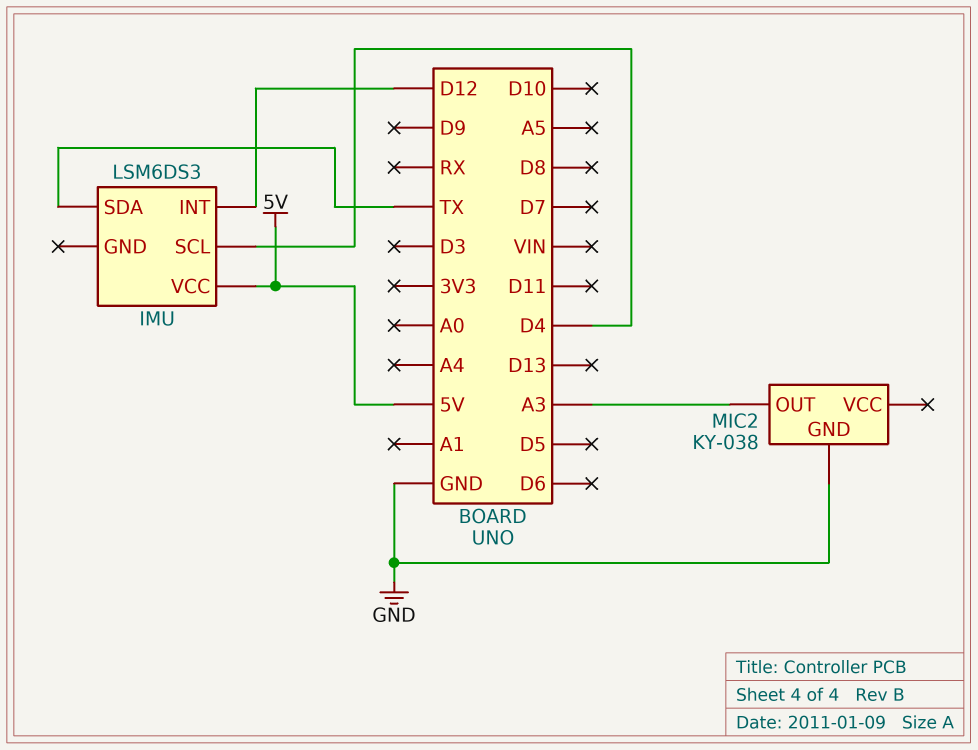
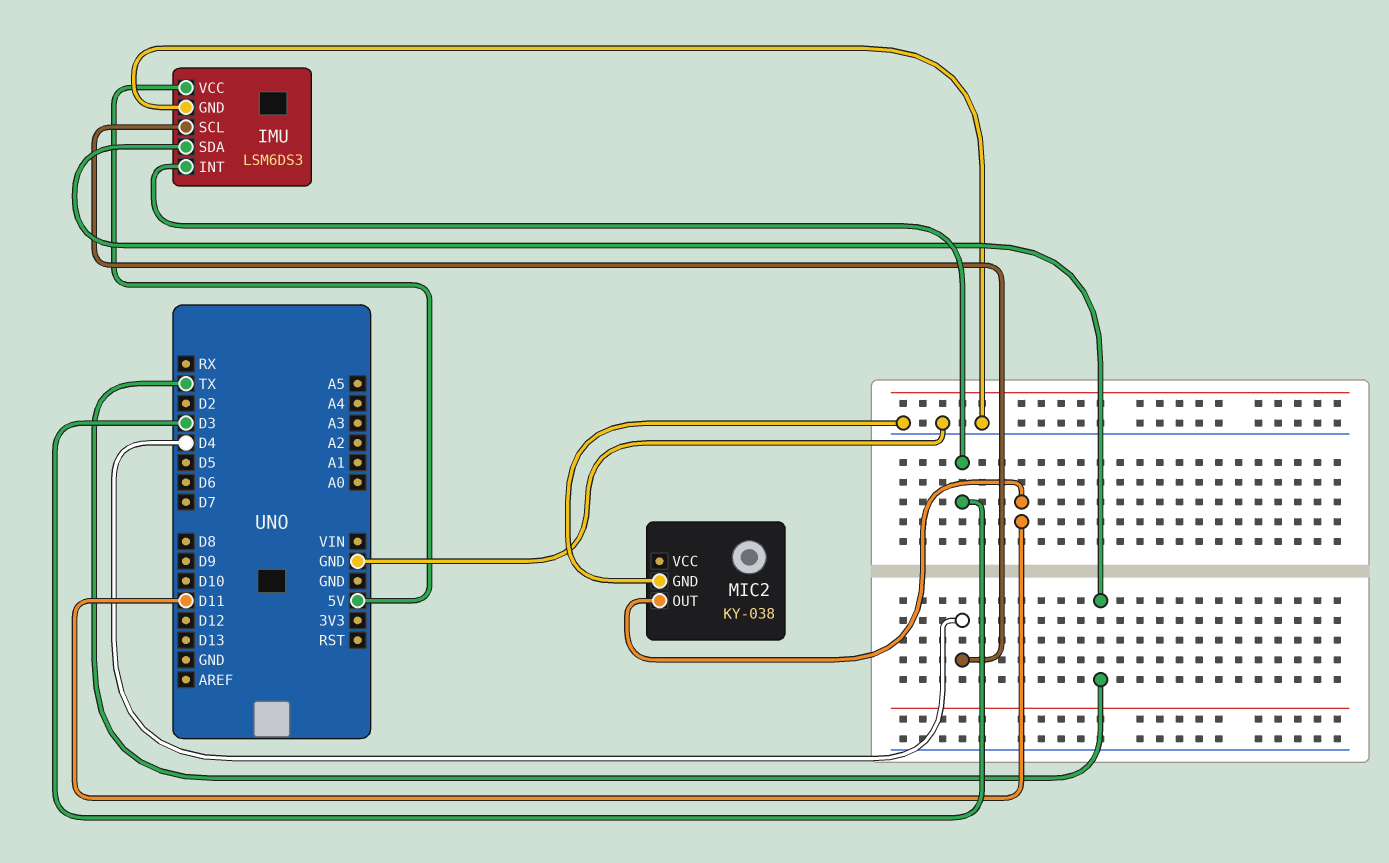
IMU pin GND: none -> GND
IMU pin INT: D12 -> D3
MIC2 pin OUT: A3 -> D11

